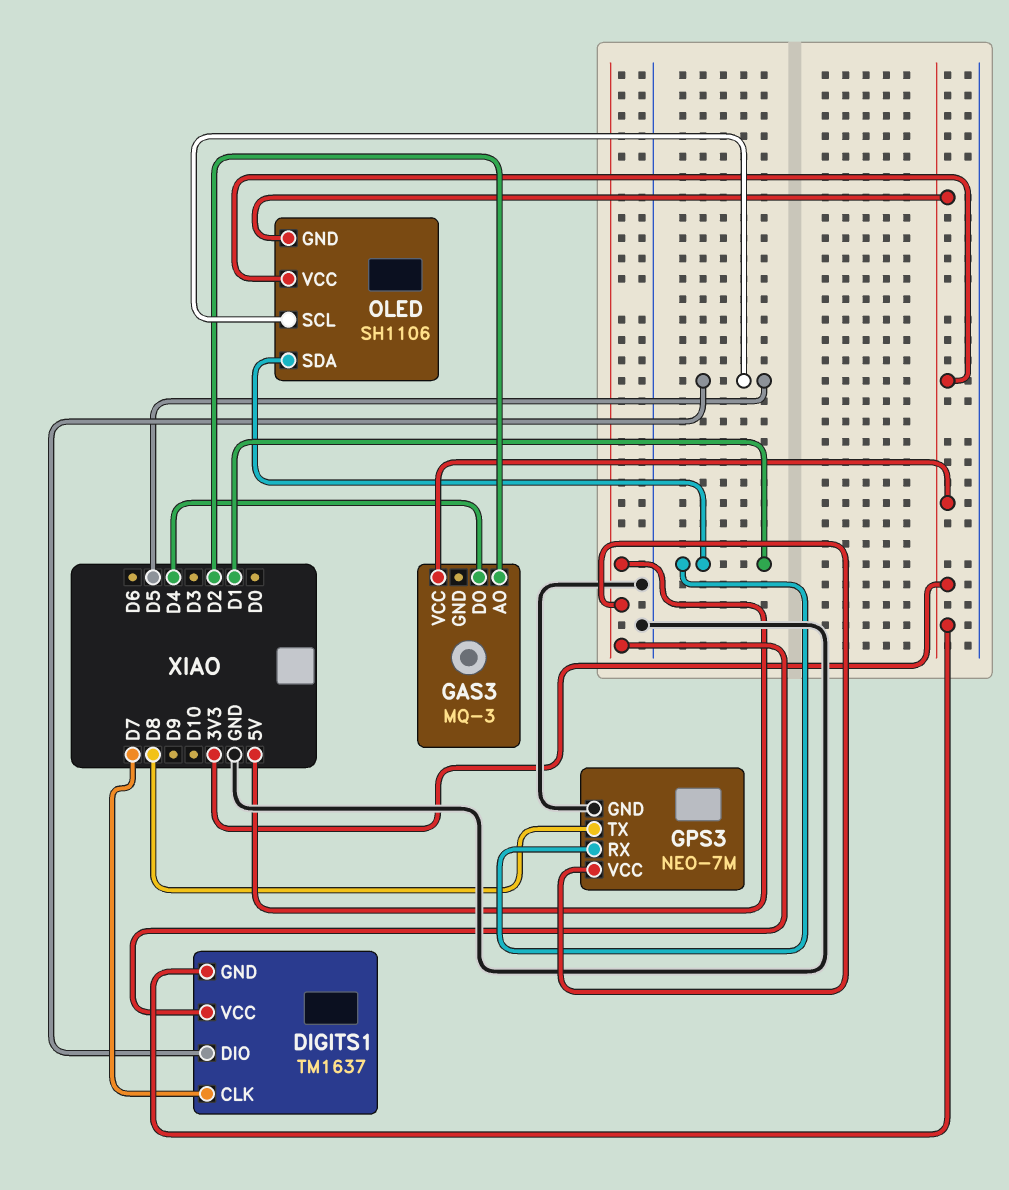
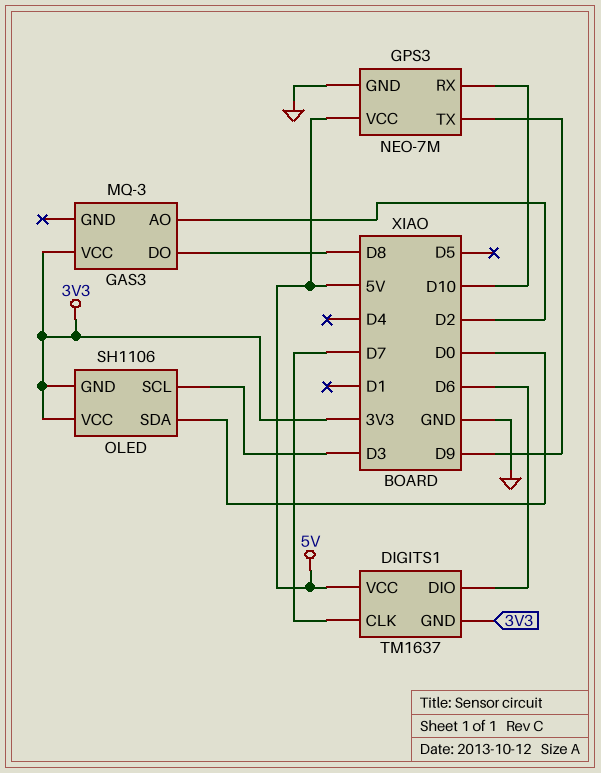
DIGITS1 pin DIO: D5 -> D6
GAS3 pin DO: D4 -> D8
GPS3 pin RX: D1 -> D10
GPS3 pin TX: D8 -> D9
OLED pin SCL: D5 -> D3
OLED pin SDA: D1 -> D0

